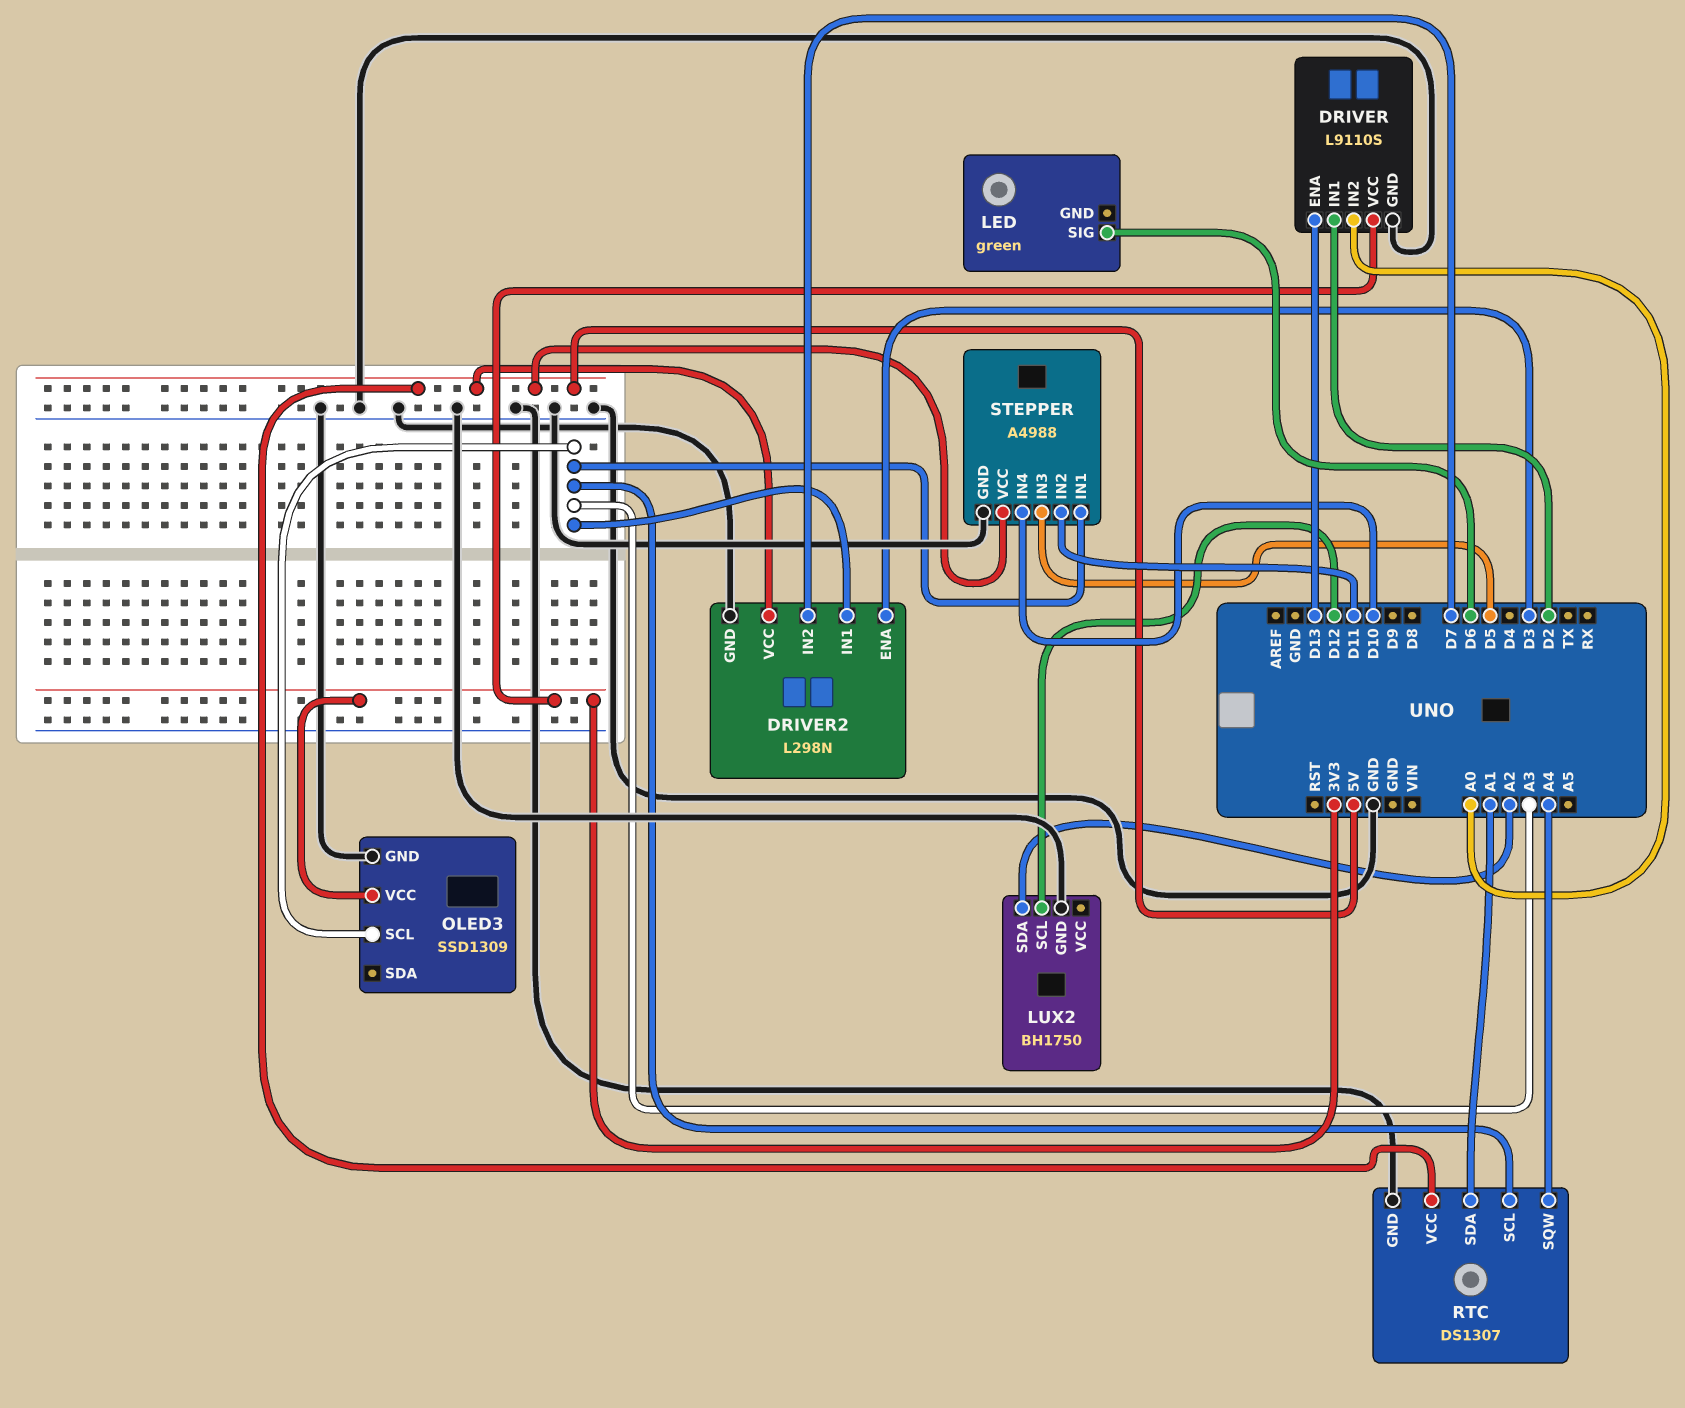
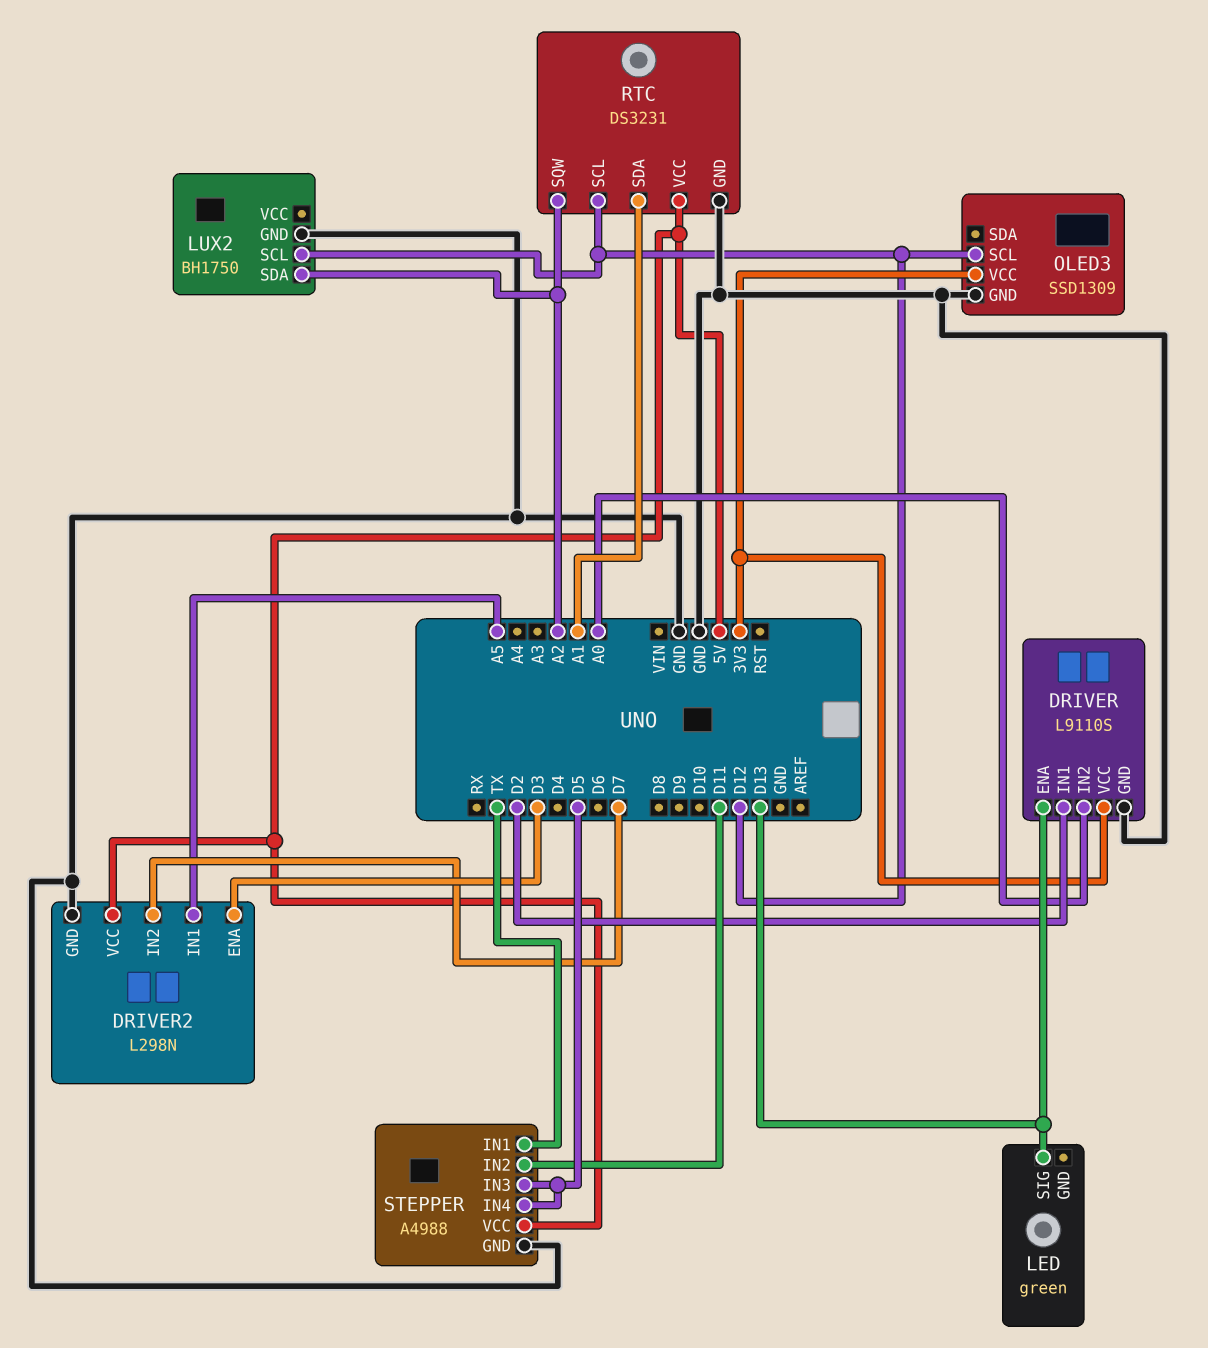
DRIVER2 pin IN1: A3 -> A5
LED pin SIG: D6 -> D13
OLED3 pin SCL: A3 -> D12
RTC: DS1307 -> DS3231
RTC pin SCL: A3 -> D12
RTC pin SQW: A4 -> A2
STEPPER pin IN1: A3 -> TX
STEPPER pin IN4: D10 -> D5

